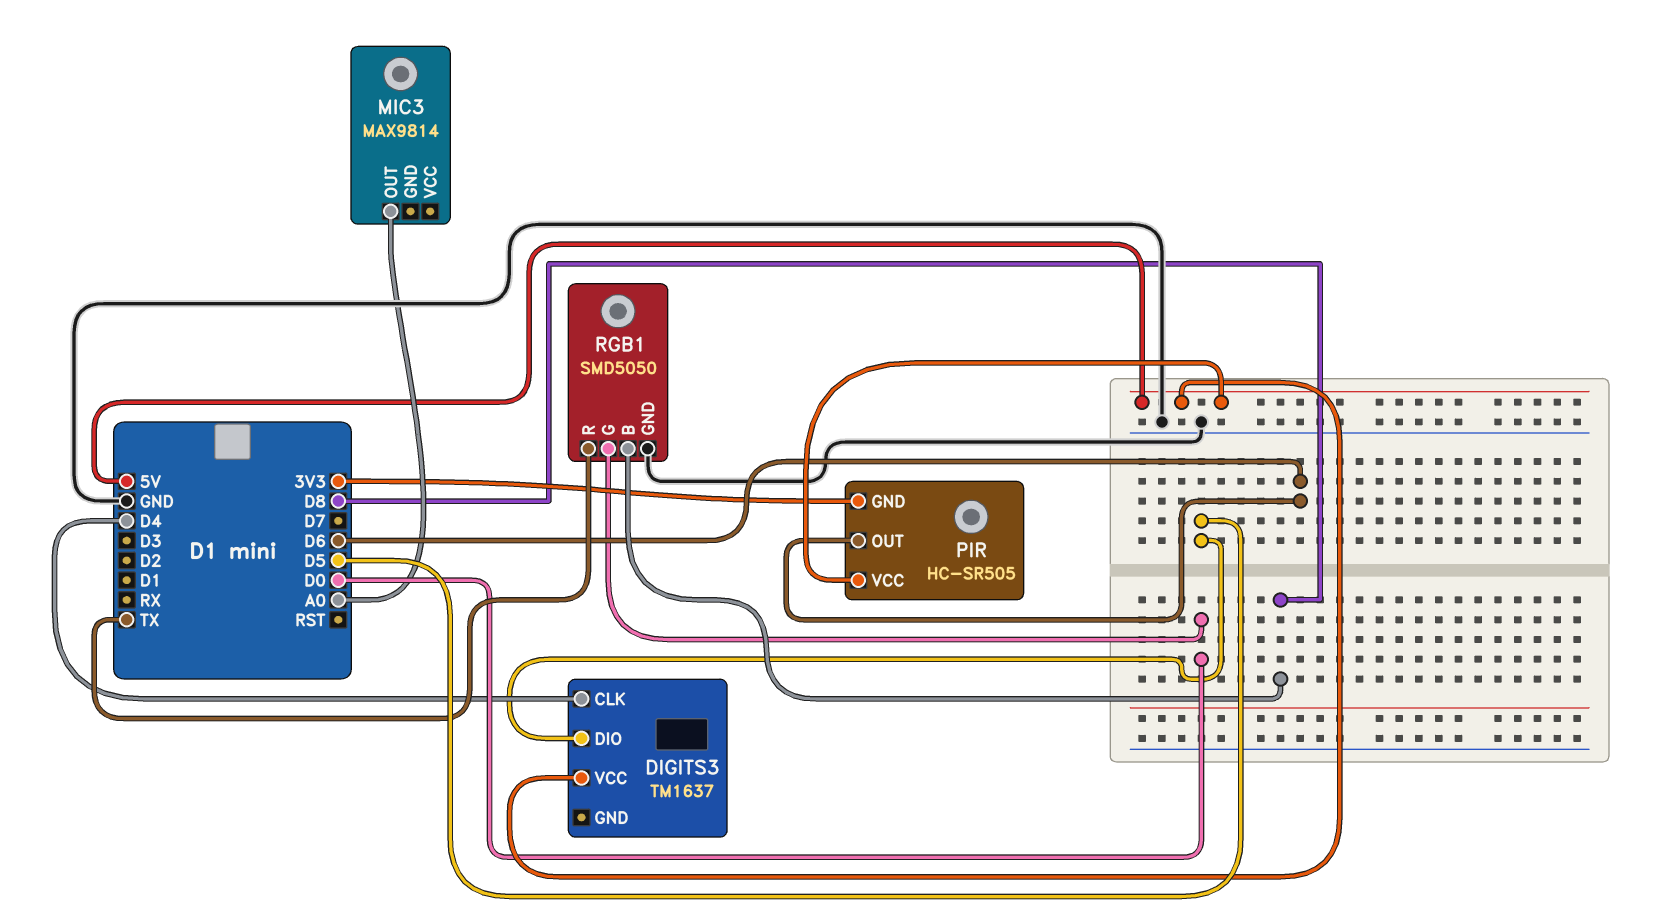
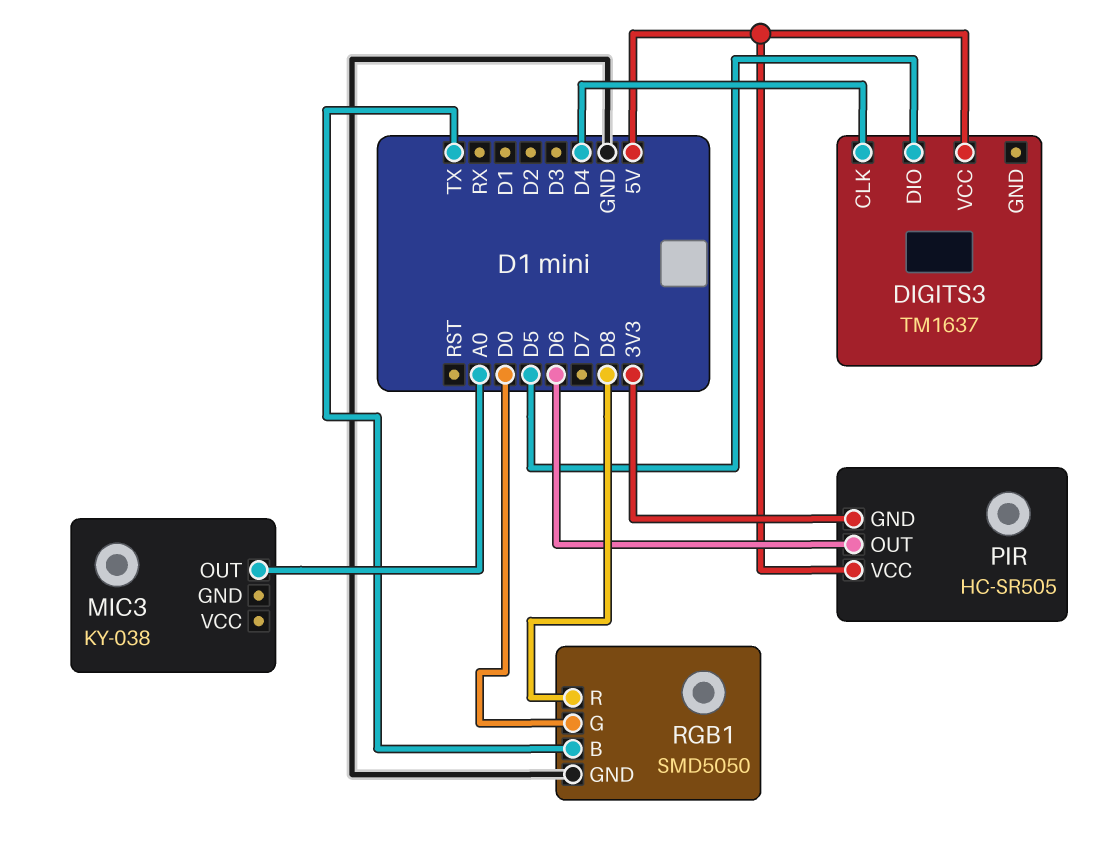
MIC3: MAX9814 -> KY-038
RGB1 pin B: D8 -> TX
RGB1 pin R: TX -> D8

